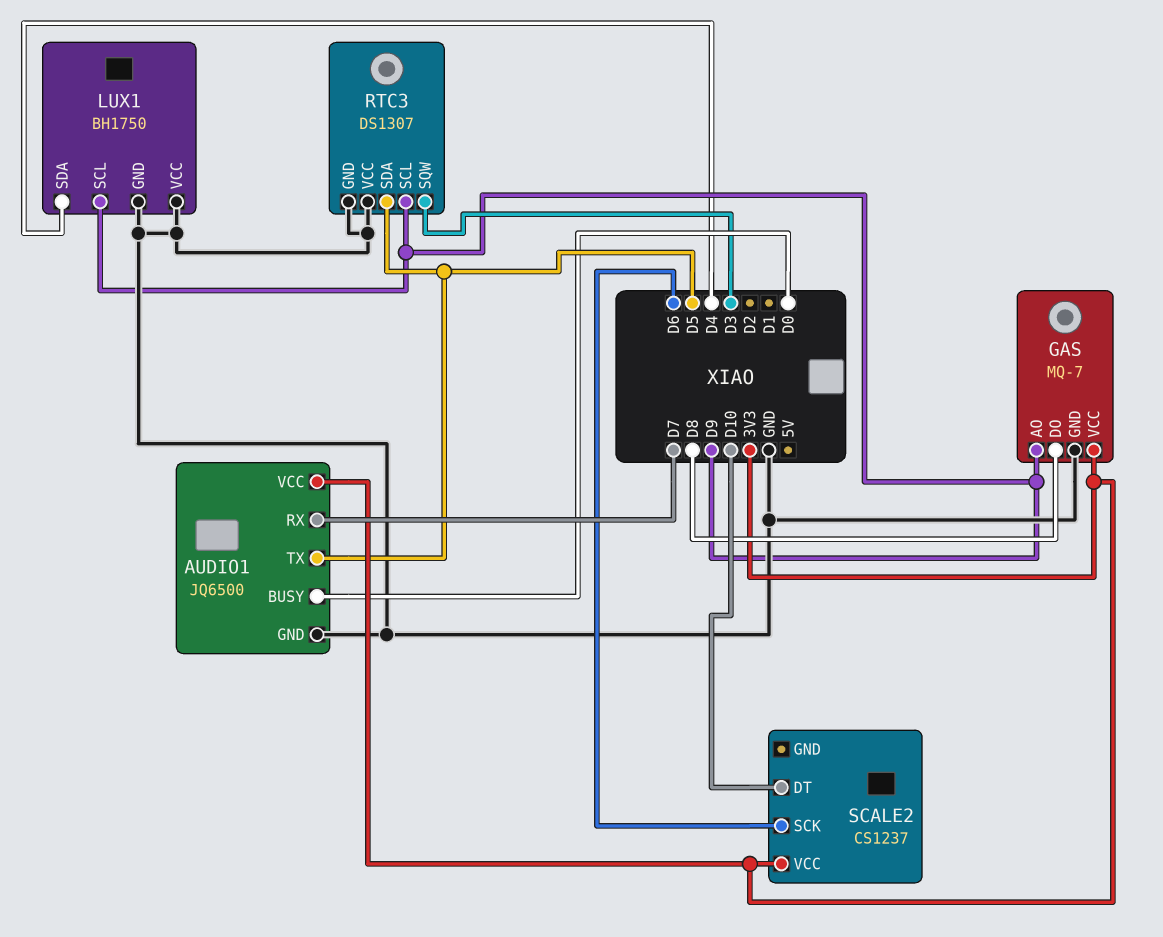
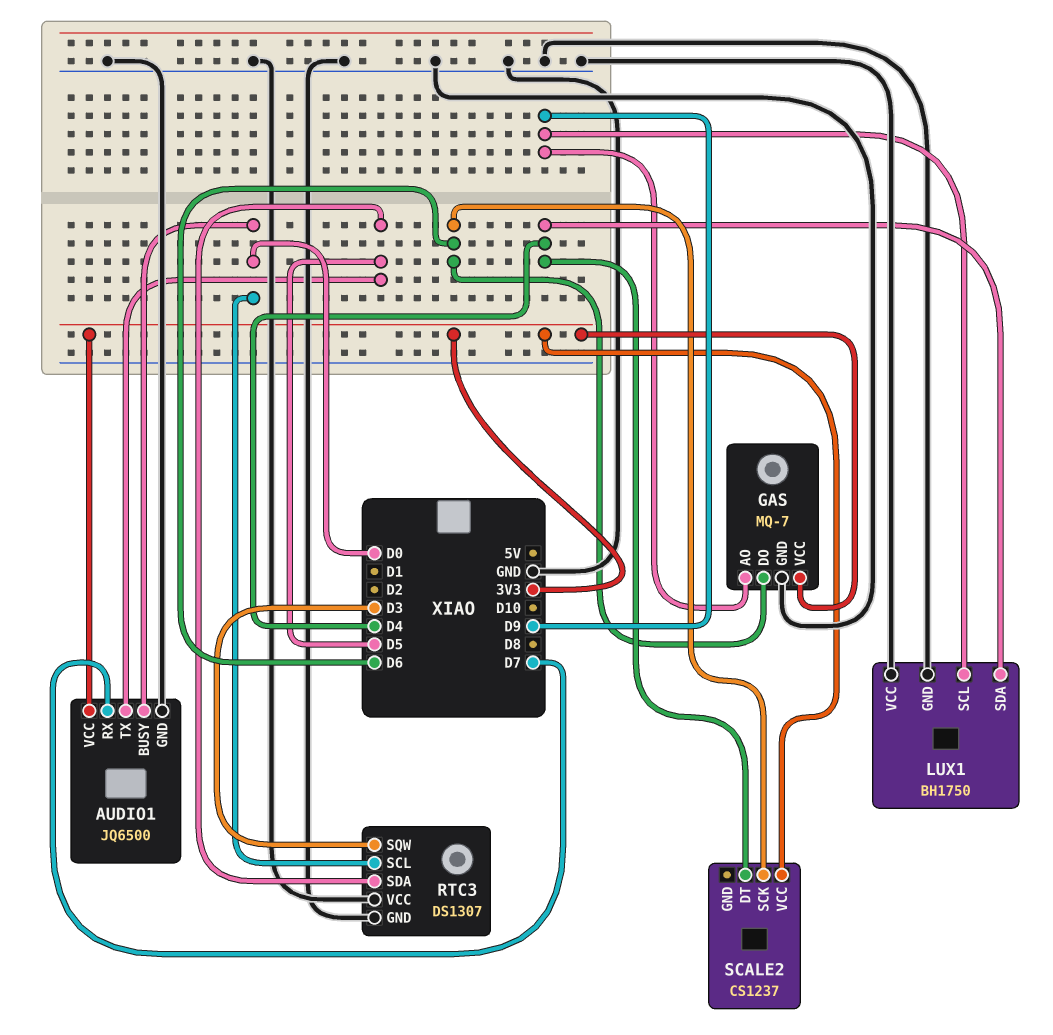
GAS pin DO: D8 -> D6
RTC3 pin SCL: D9 -> D0
SCALE2 pin DT: D10 -> D4

